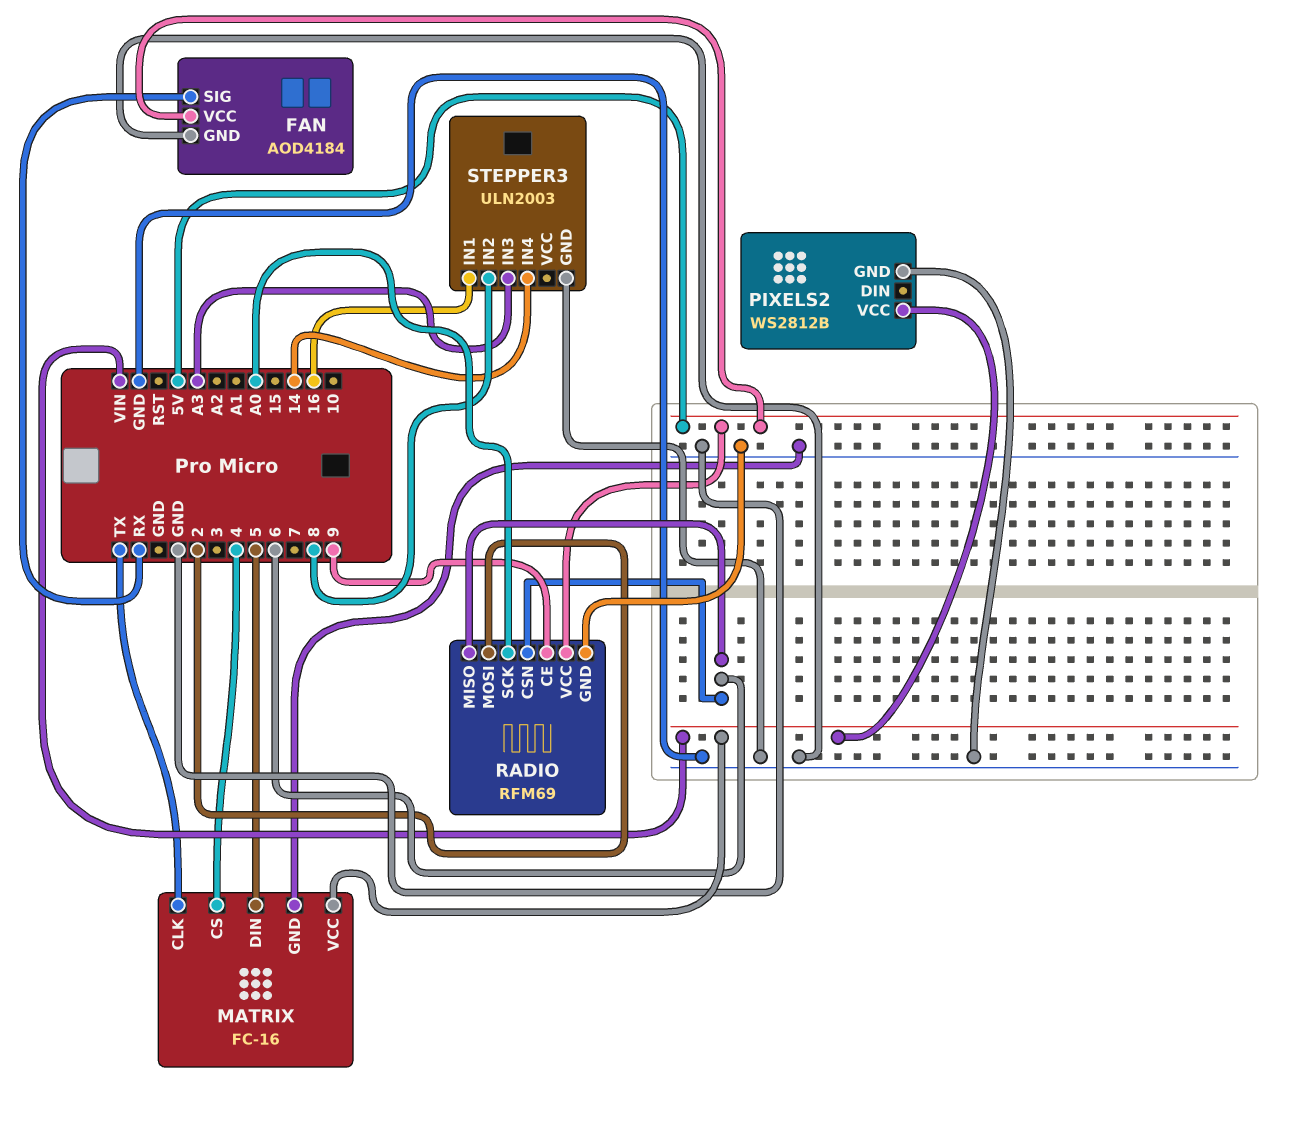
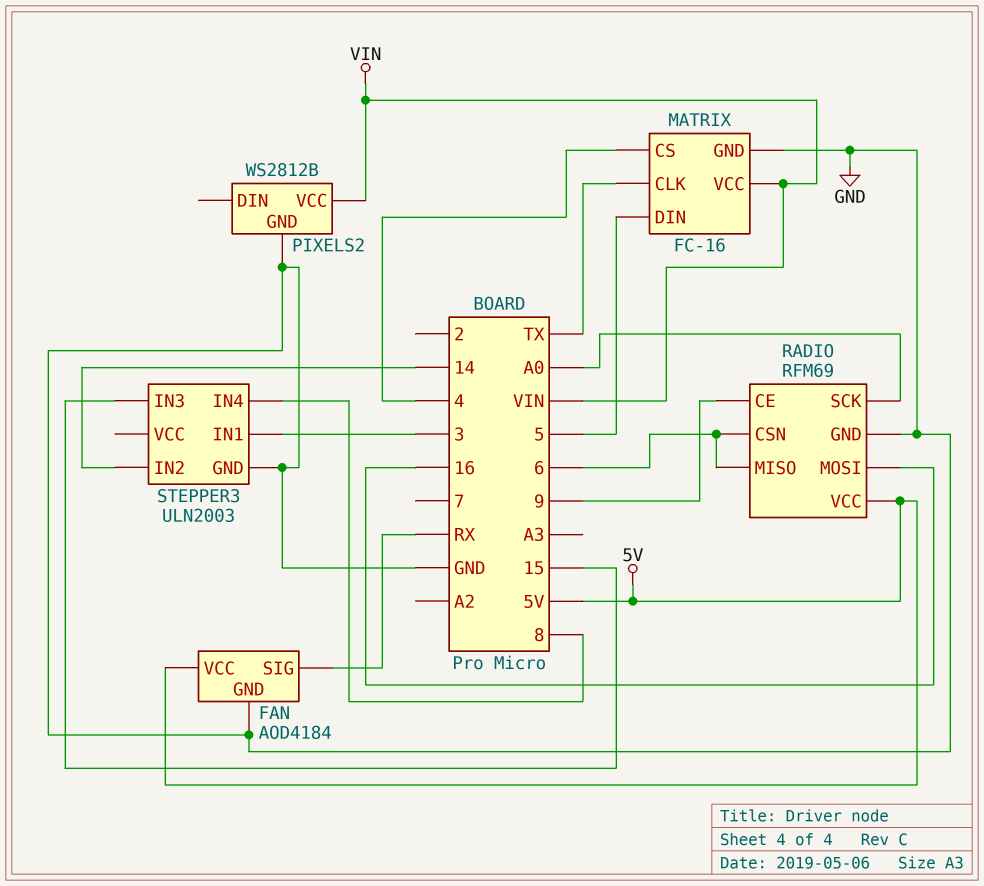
RADIO pin MOSI: 2 -> 16
STEPPER3 pin IN1: 16 -> 3
STEPPER3 pin IN2: 8 -> 14
STEPPER3 pin IN3: A3 -> 15
STEPPER3 pin IN4: 14 -> 8

